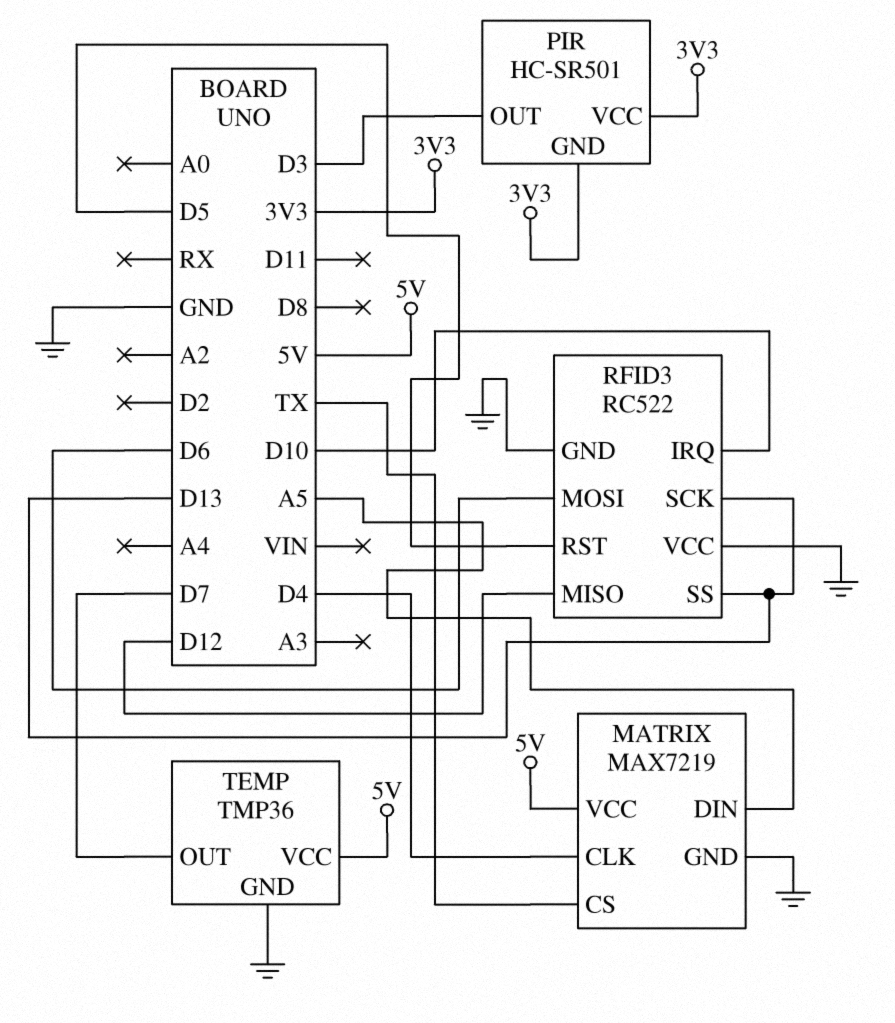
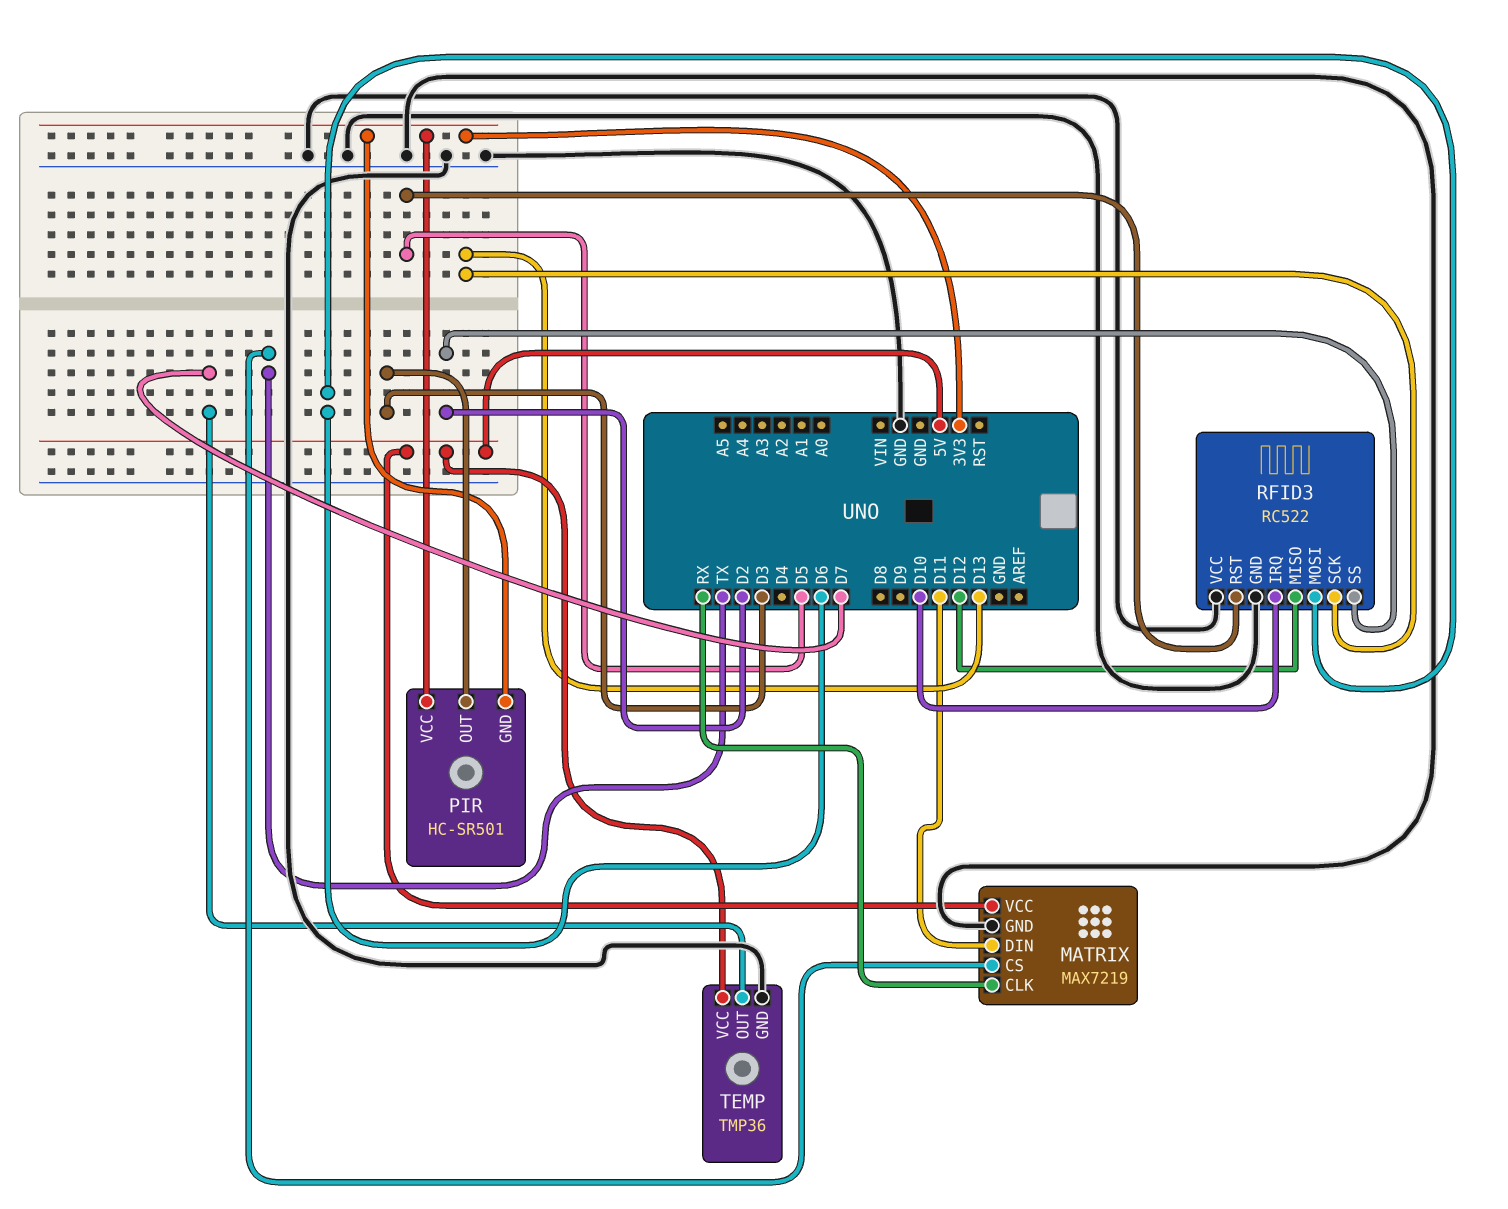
MATRIX pin CLK: D4 -> RX
MATRIX pin DIN: A5 -> D11
RFID3 pin SS: D13 -> D2

